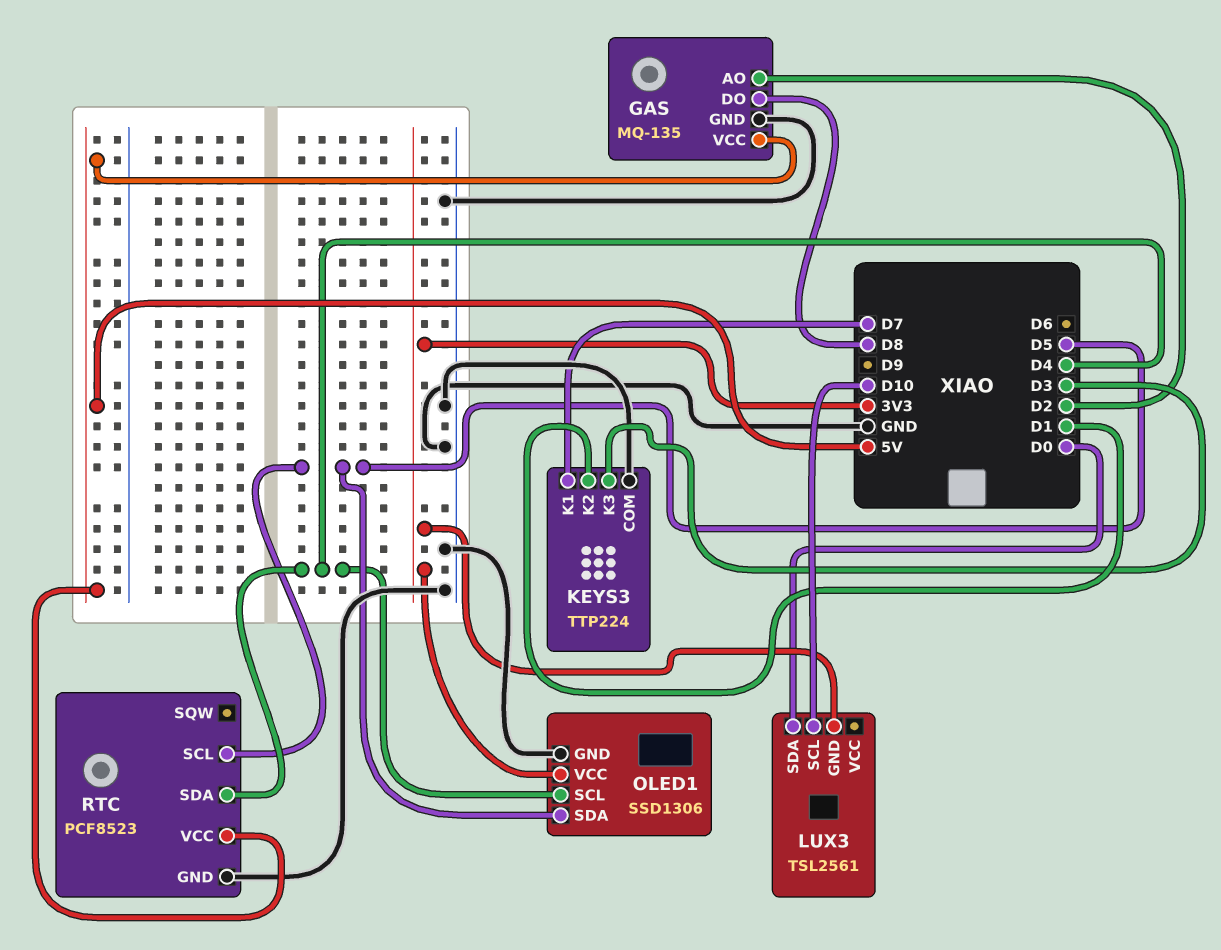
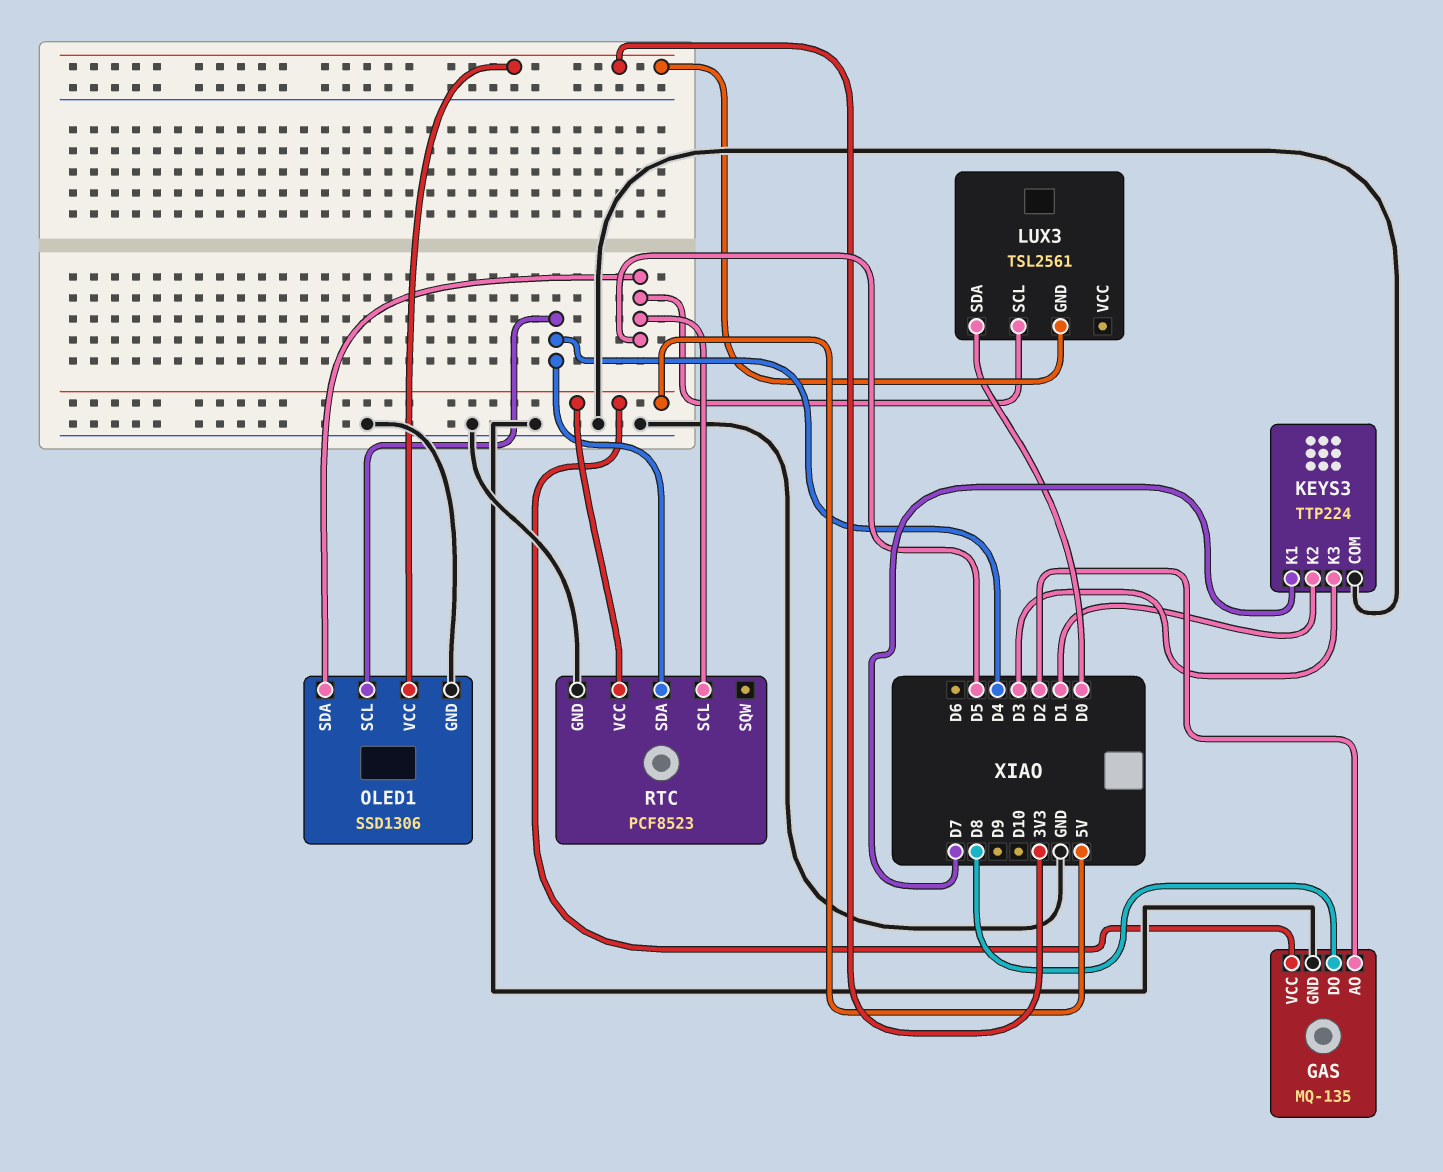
LUX3 pin SCL: D10 -> D5

